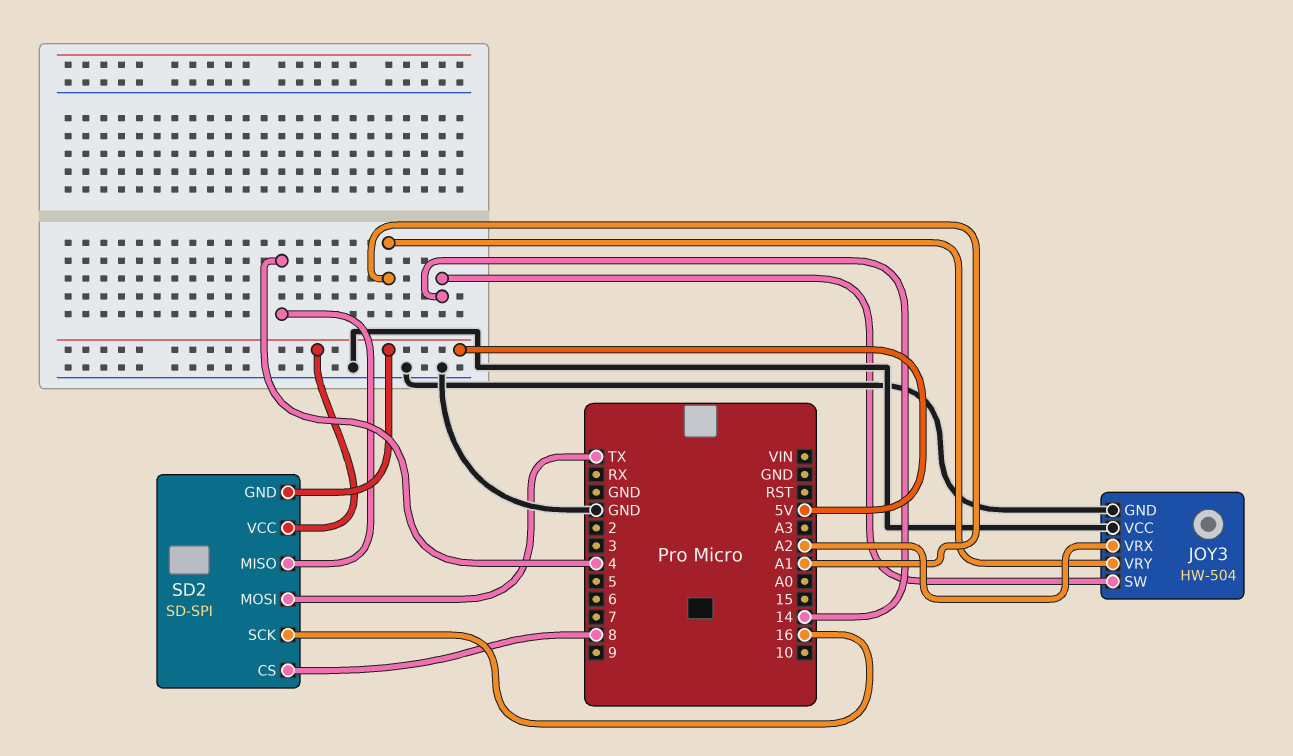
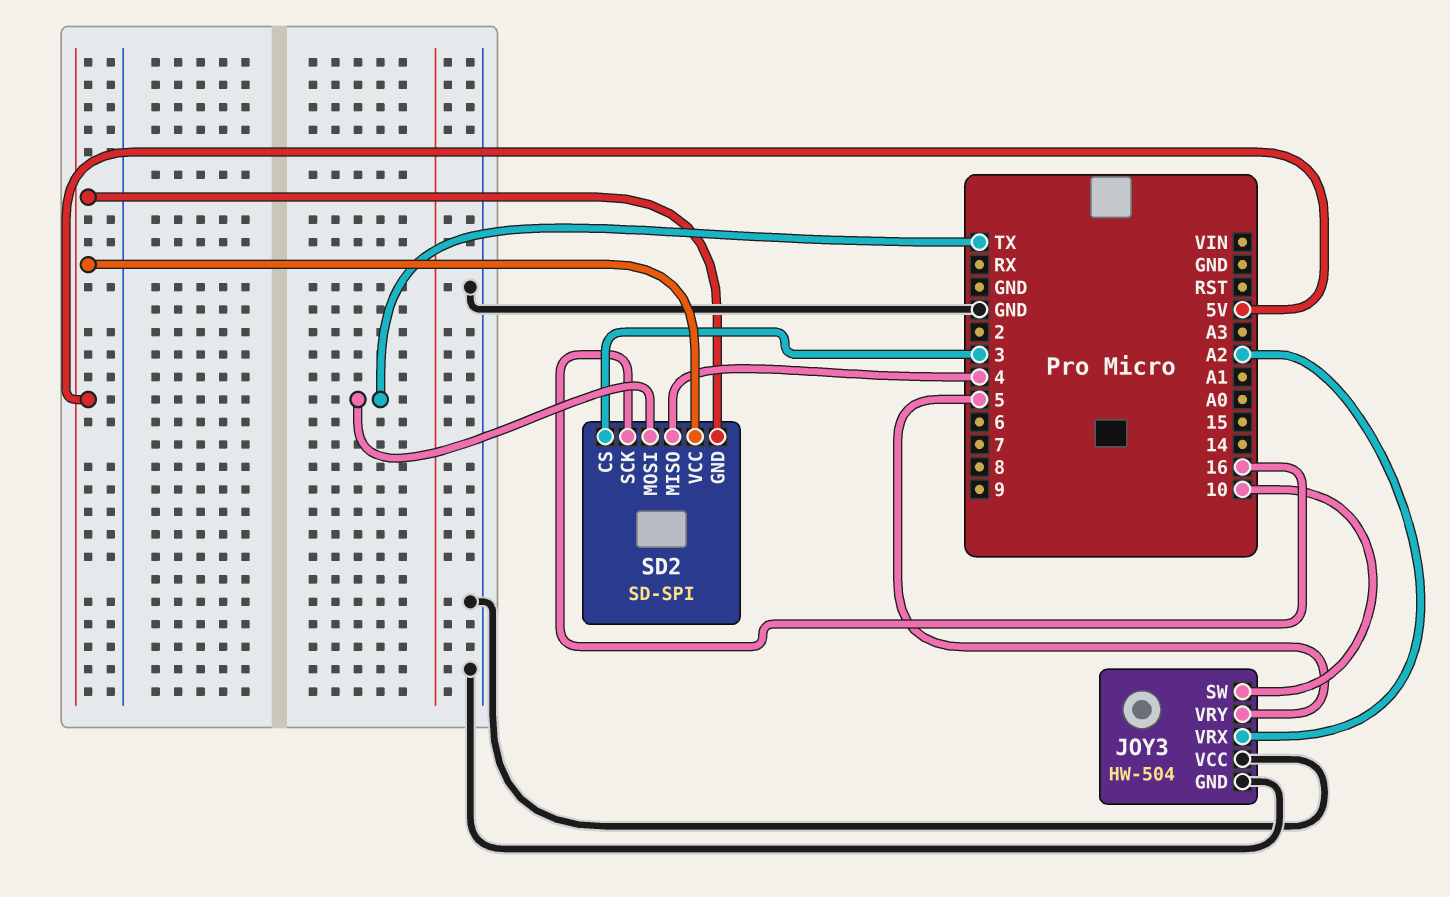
JOY3 pin SW: 14 -> 10
JOY3 pin VRY: A1 -> 5
SD2 pin CS: 8 -> 3

